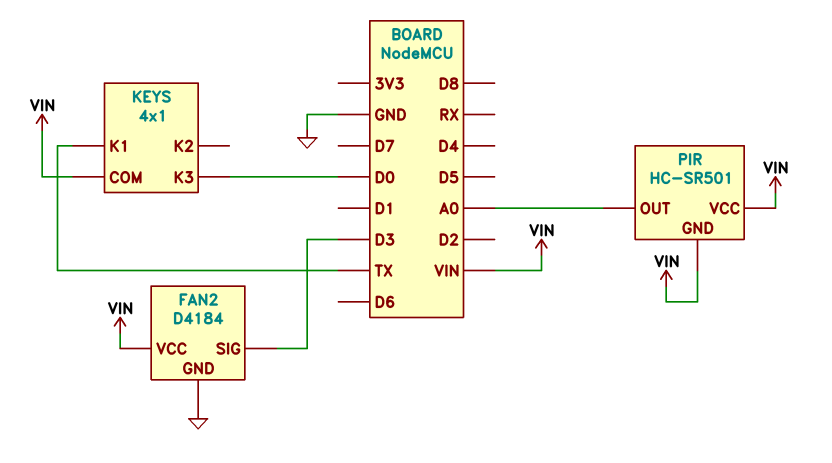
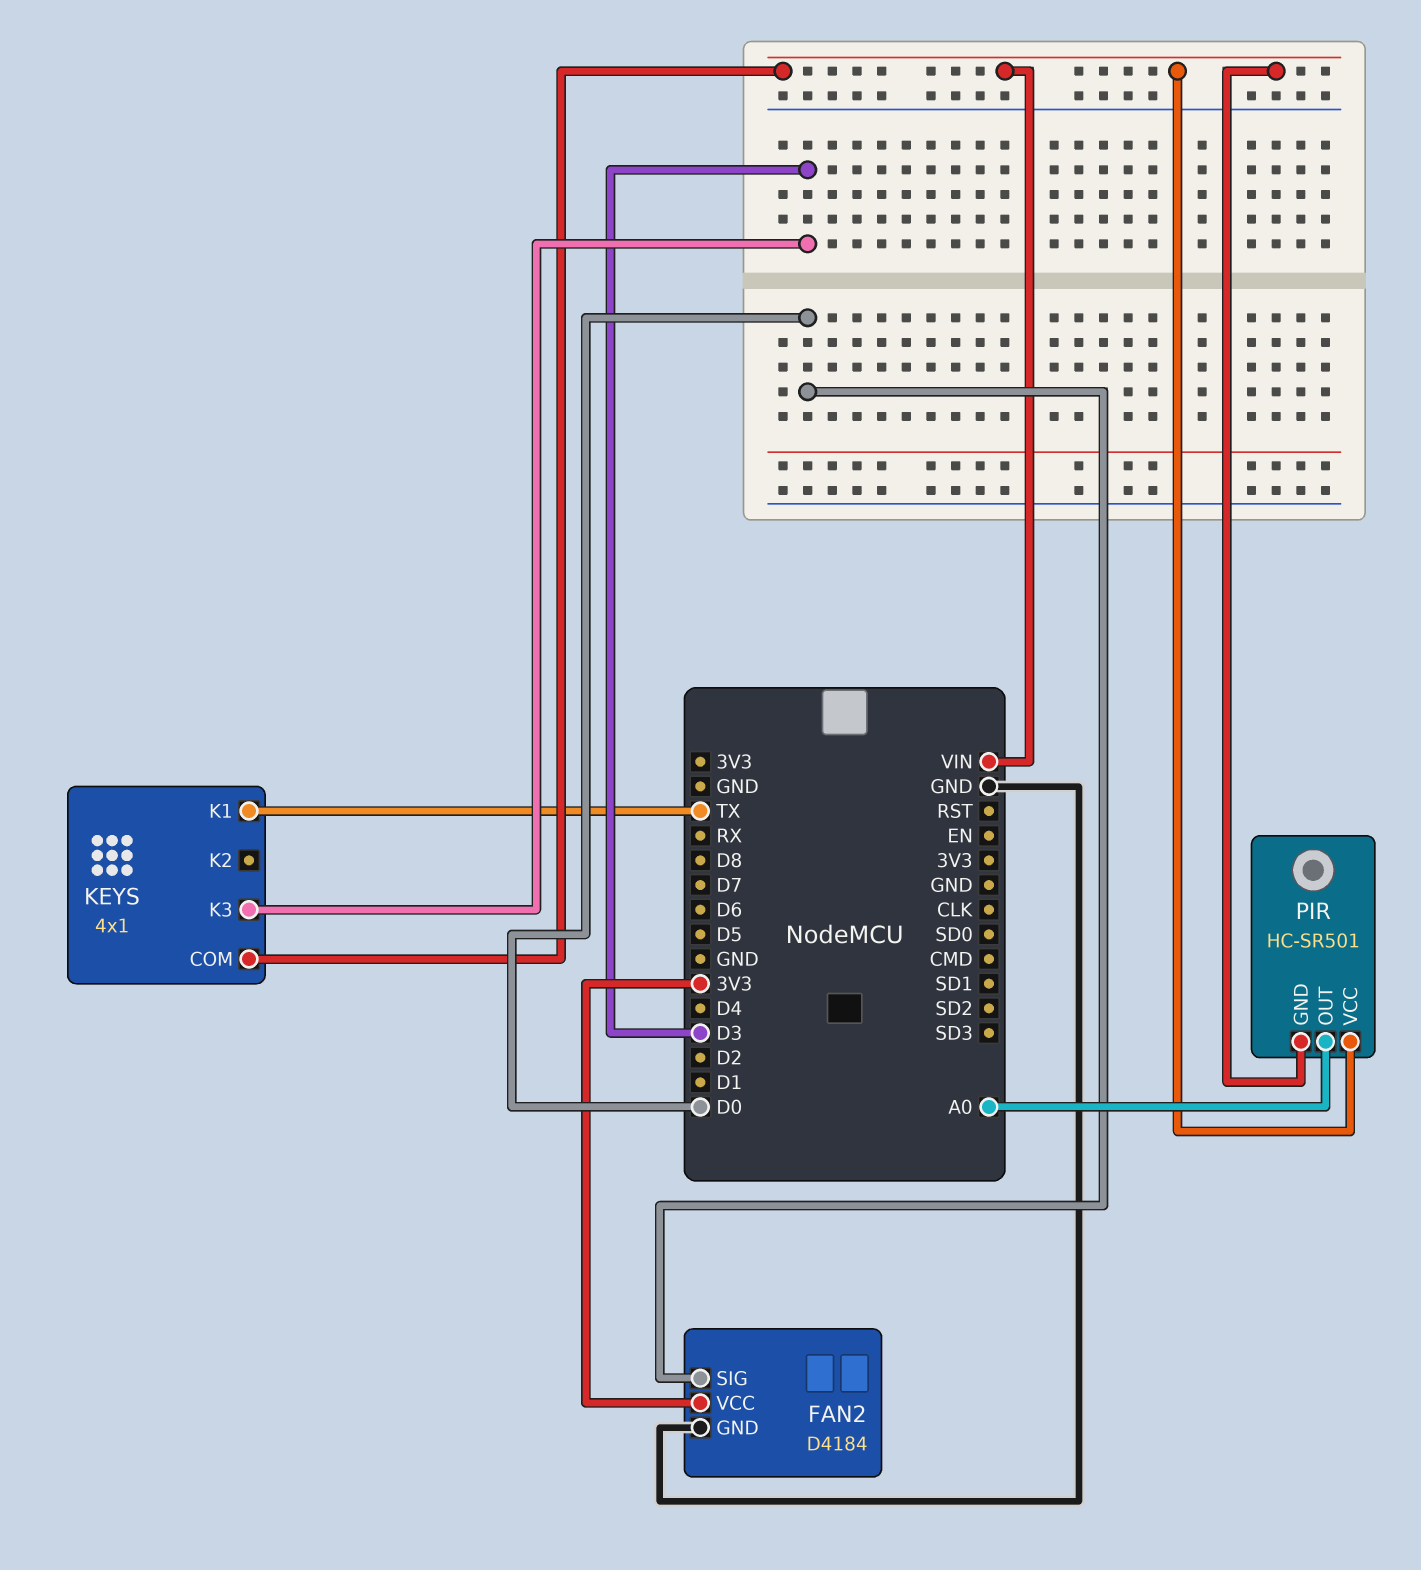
FAN2 pin SIG: D3 -> D0
FAN2 pin VCC: VIN -> 3V3
KEYS pin K3: D0 -> D3

